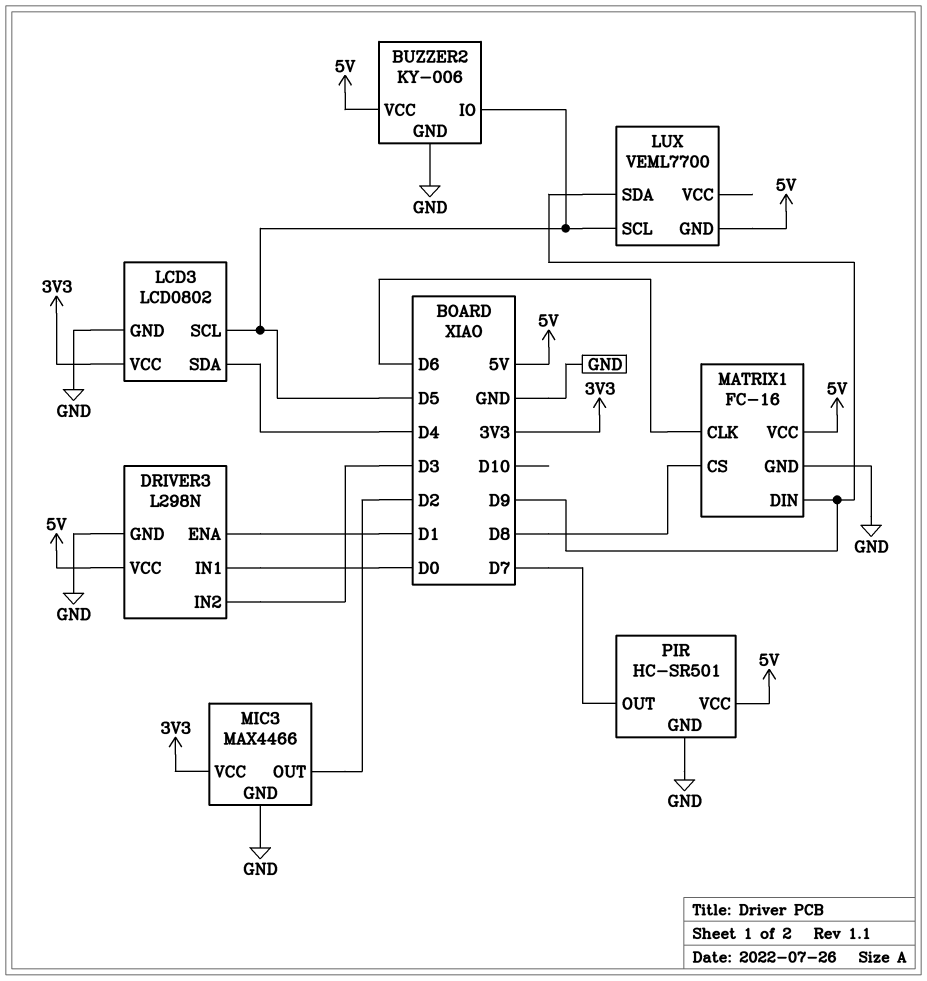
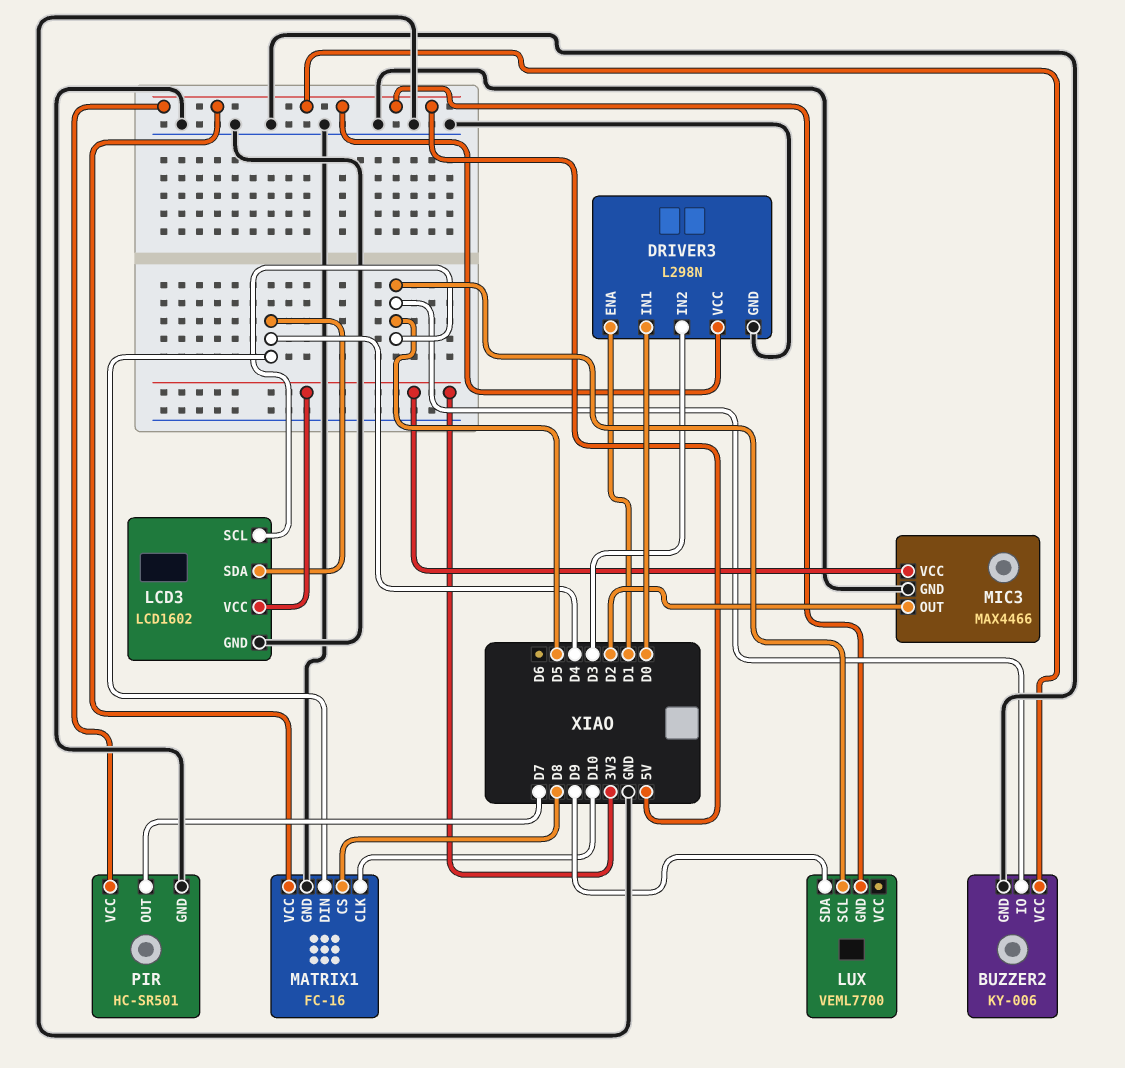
LCD3: LCD0802 -> LCD1602
MATRIX1 pin CLK: D6 -> D10
MATRIX1 pin DIN: D9 -> D4

